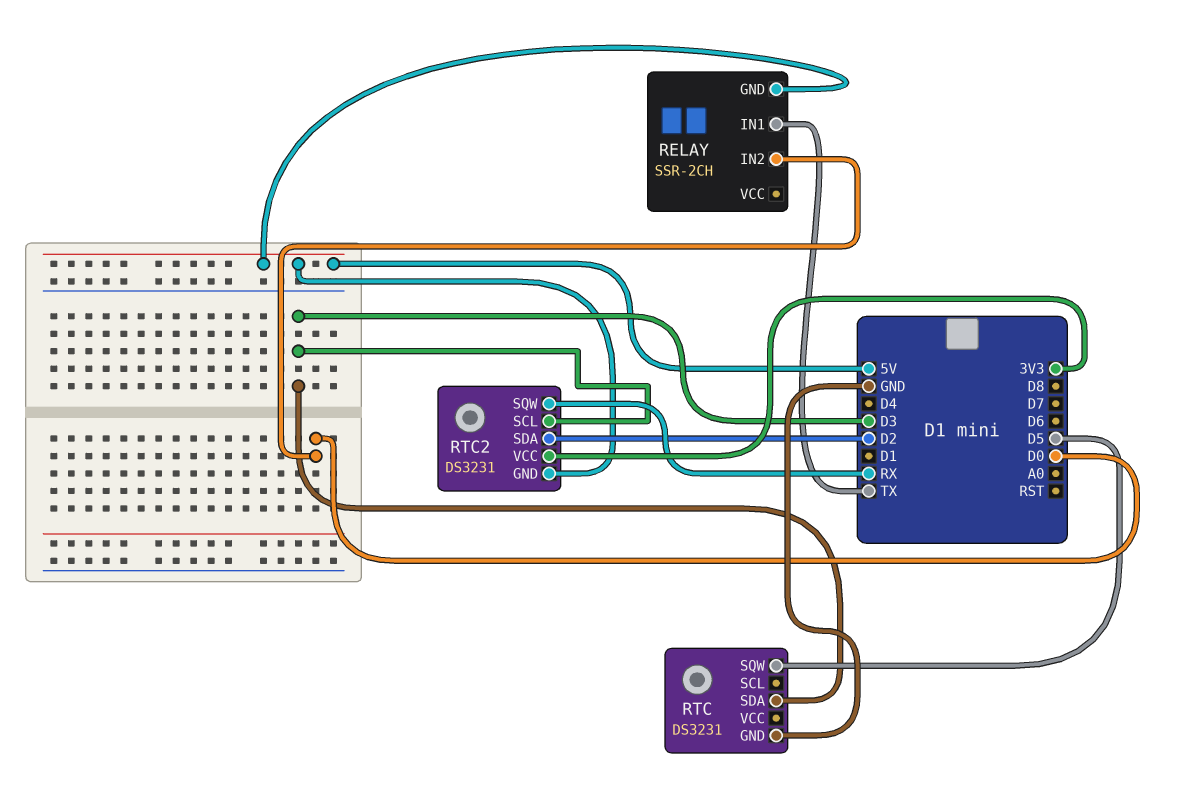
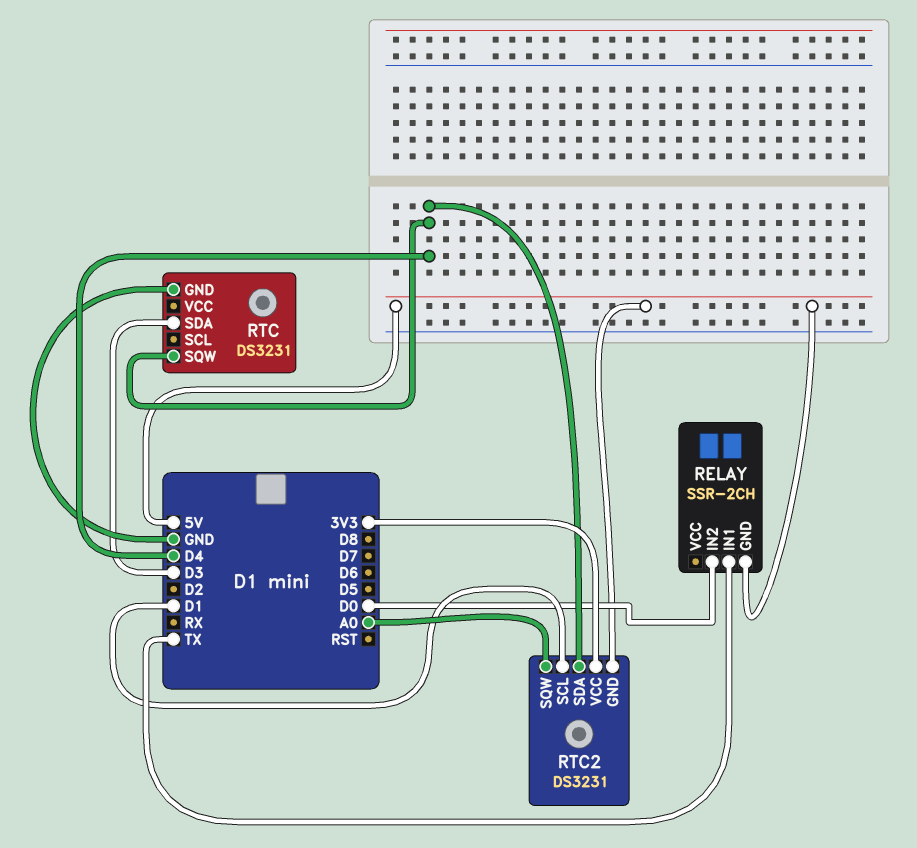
RTC pin SQW: D5 -> D4
RTC2 pin SCL: D3 -> D1
RTC2 pin SDA: D2 -> D4
RTC2 pin SQW: RX -> A0

